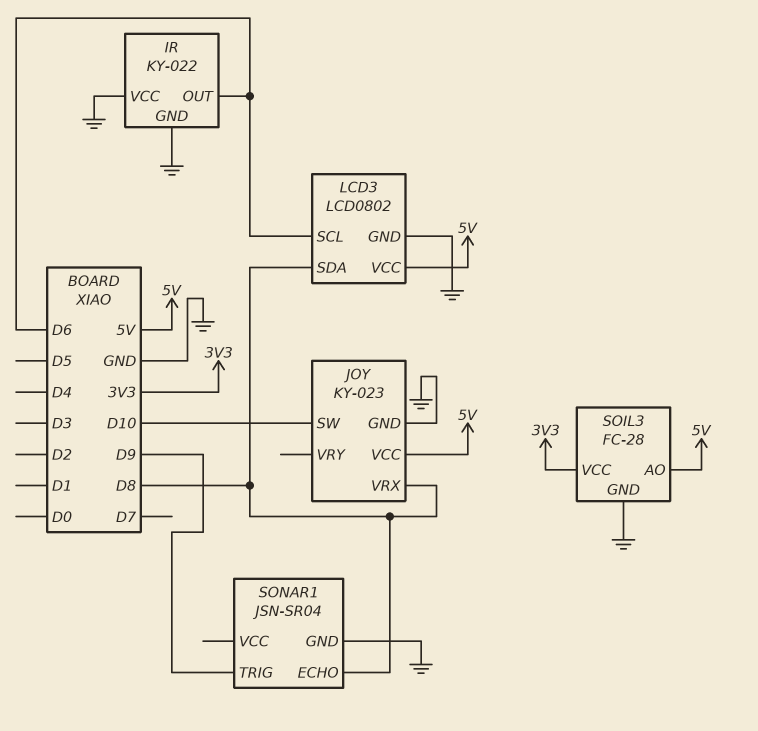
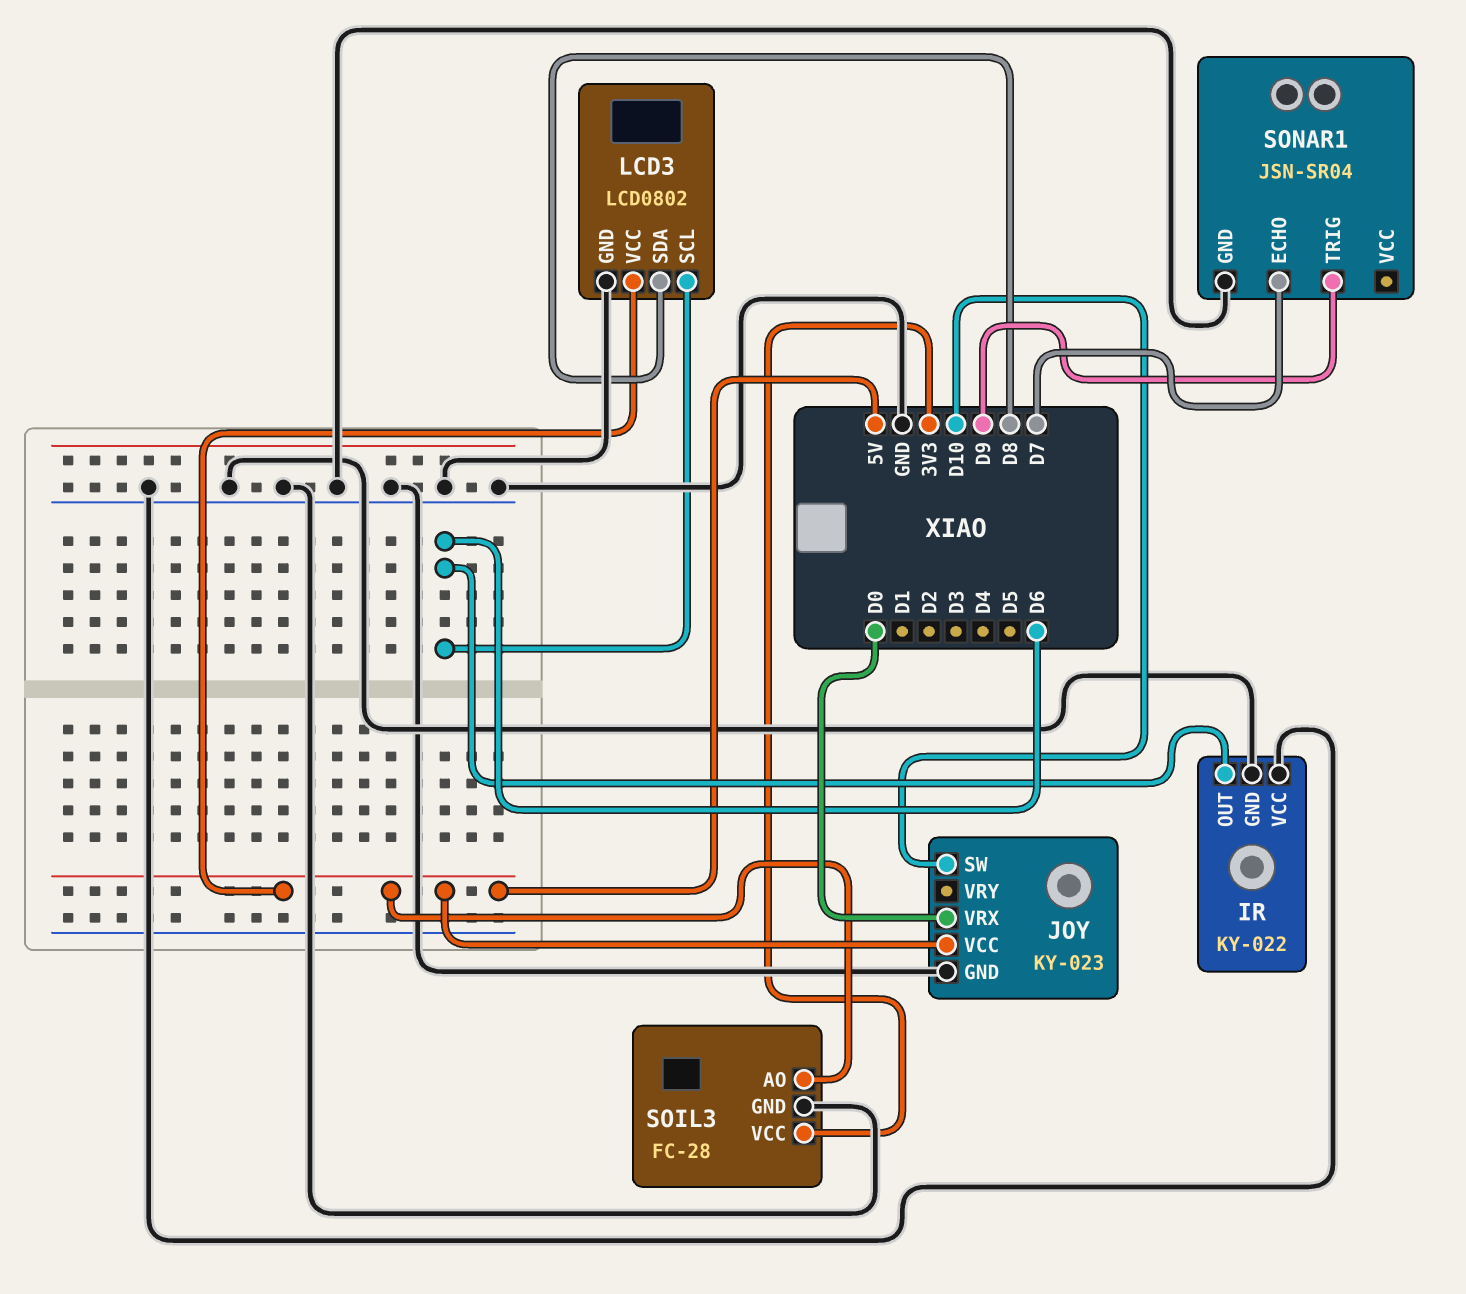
JOY pin VRX: D8 -> D0
SONAR1 pin ECHO: D8 -> D7

